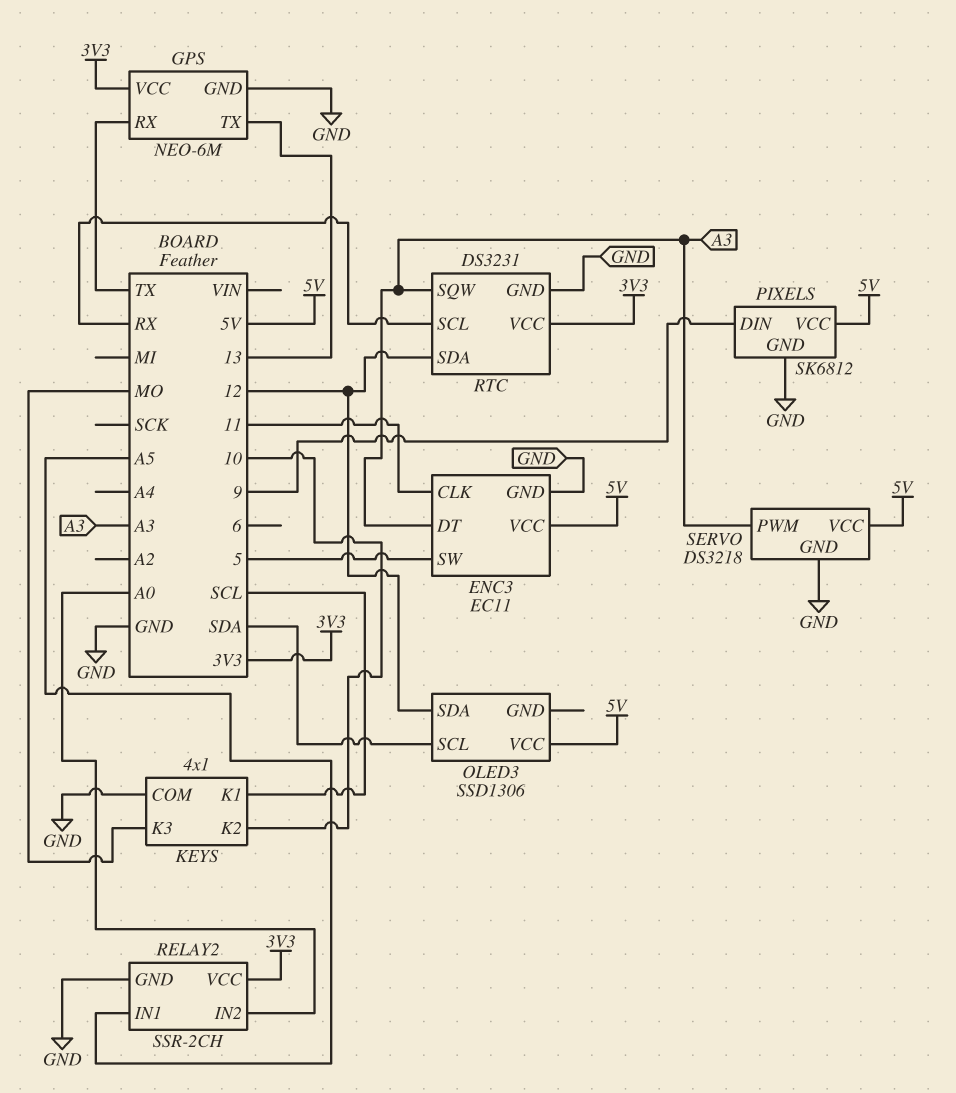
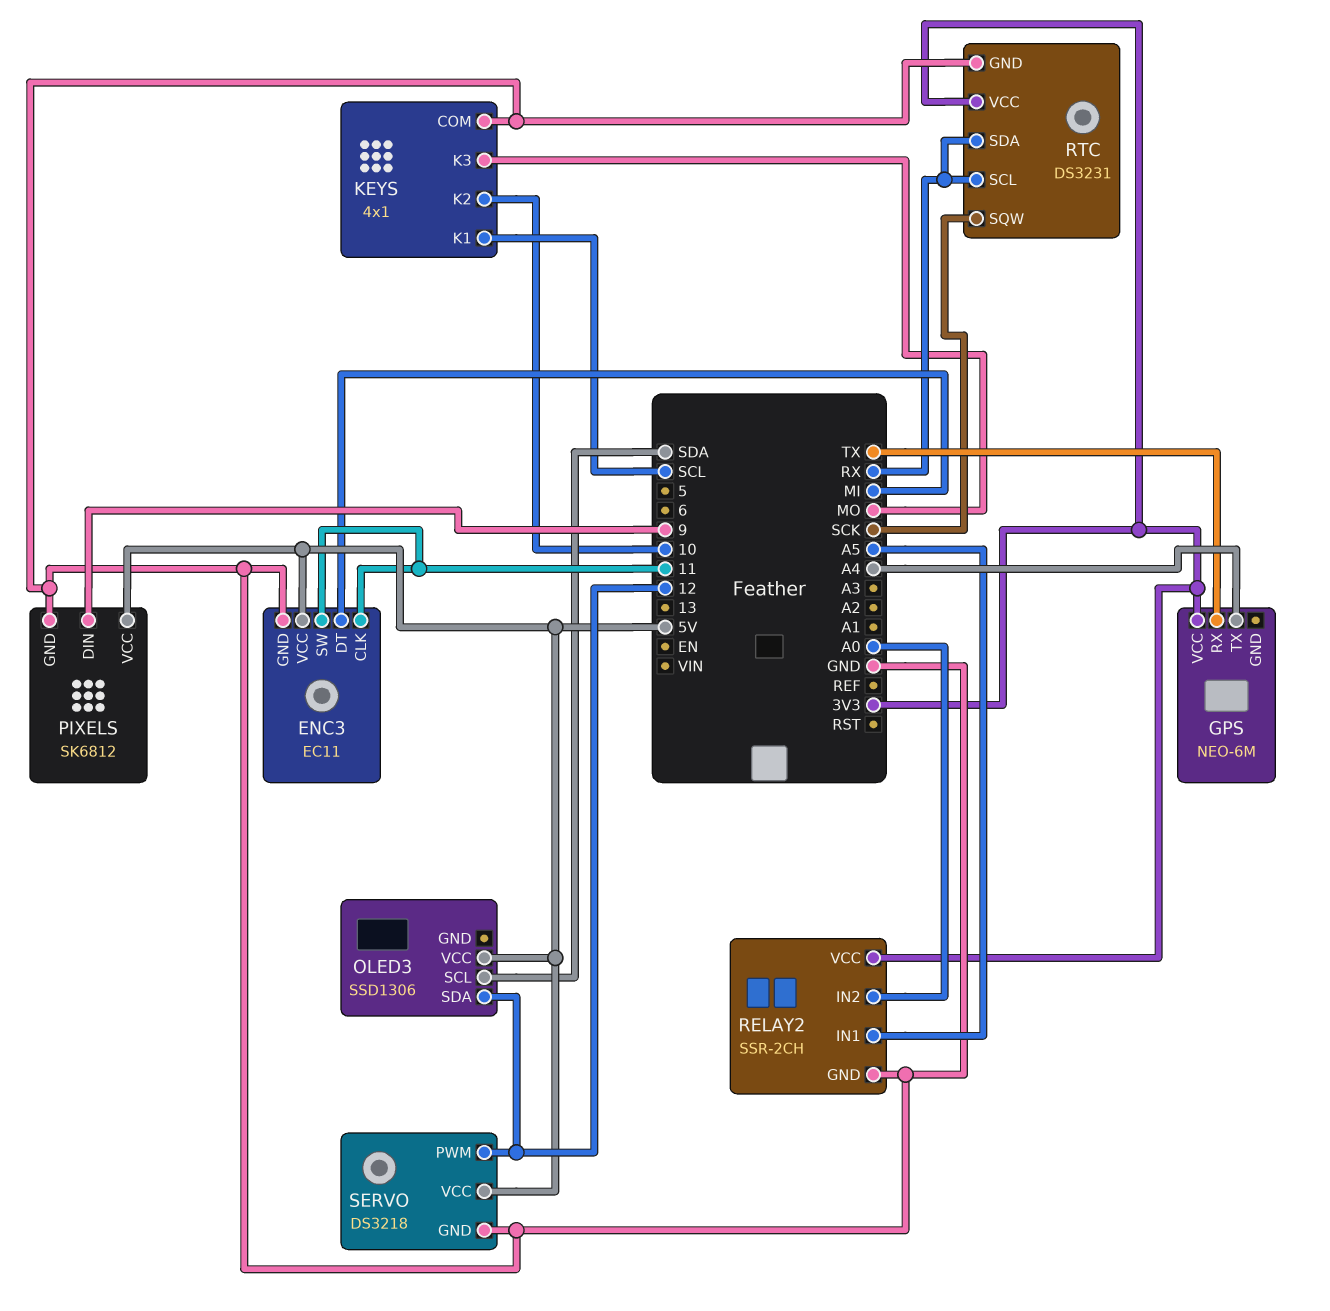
ENC3 pin DT: A3 -> MI
ENC3 pin SW: 5 -> 11
GPS pin GND: GND -> none
GPS pin TX: 13 -> A4
RTC pin SDA: 12 -> RX
RTC pin SQW: A3 -> SCK
SERVO pin PWM: A3 -> 12

